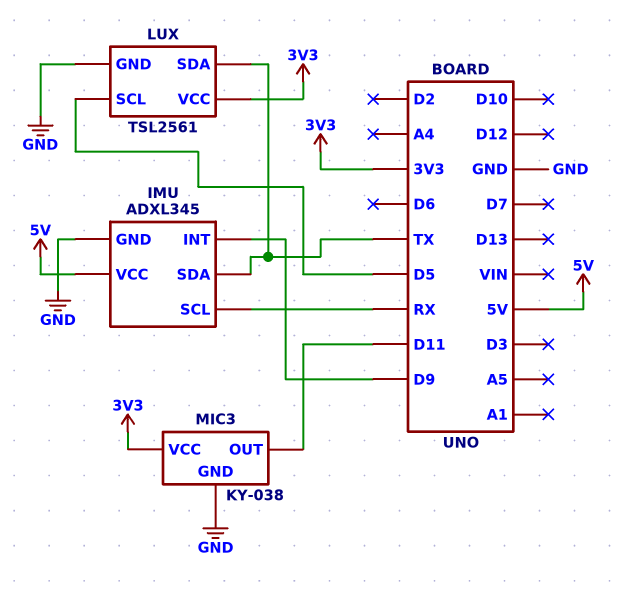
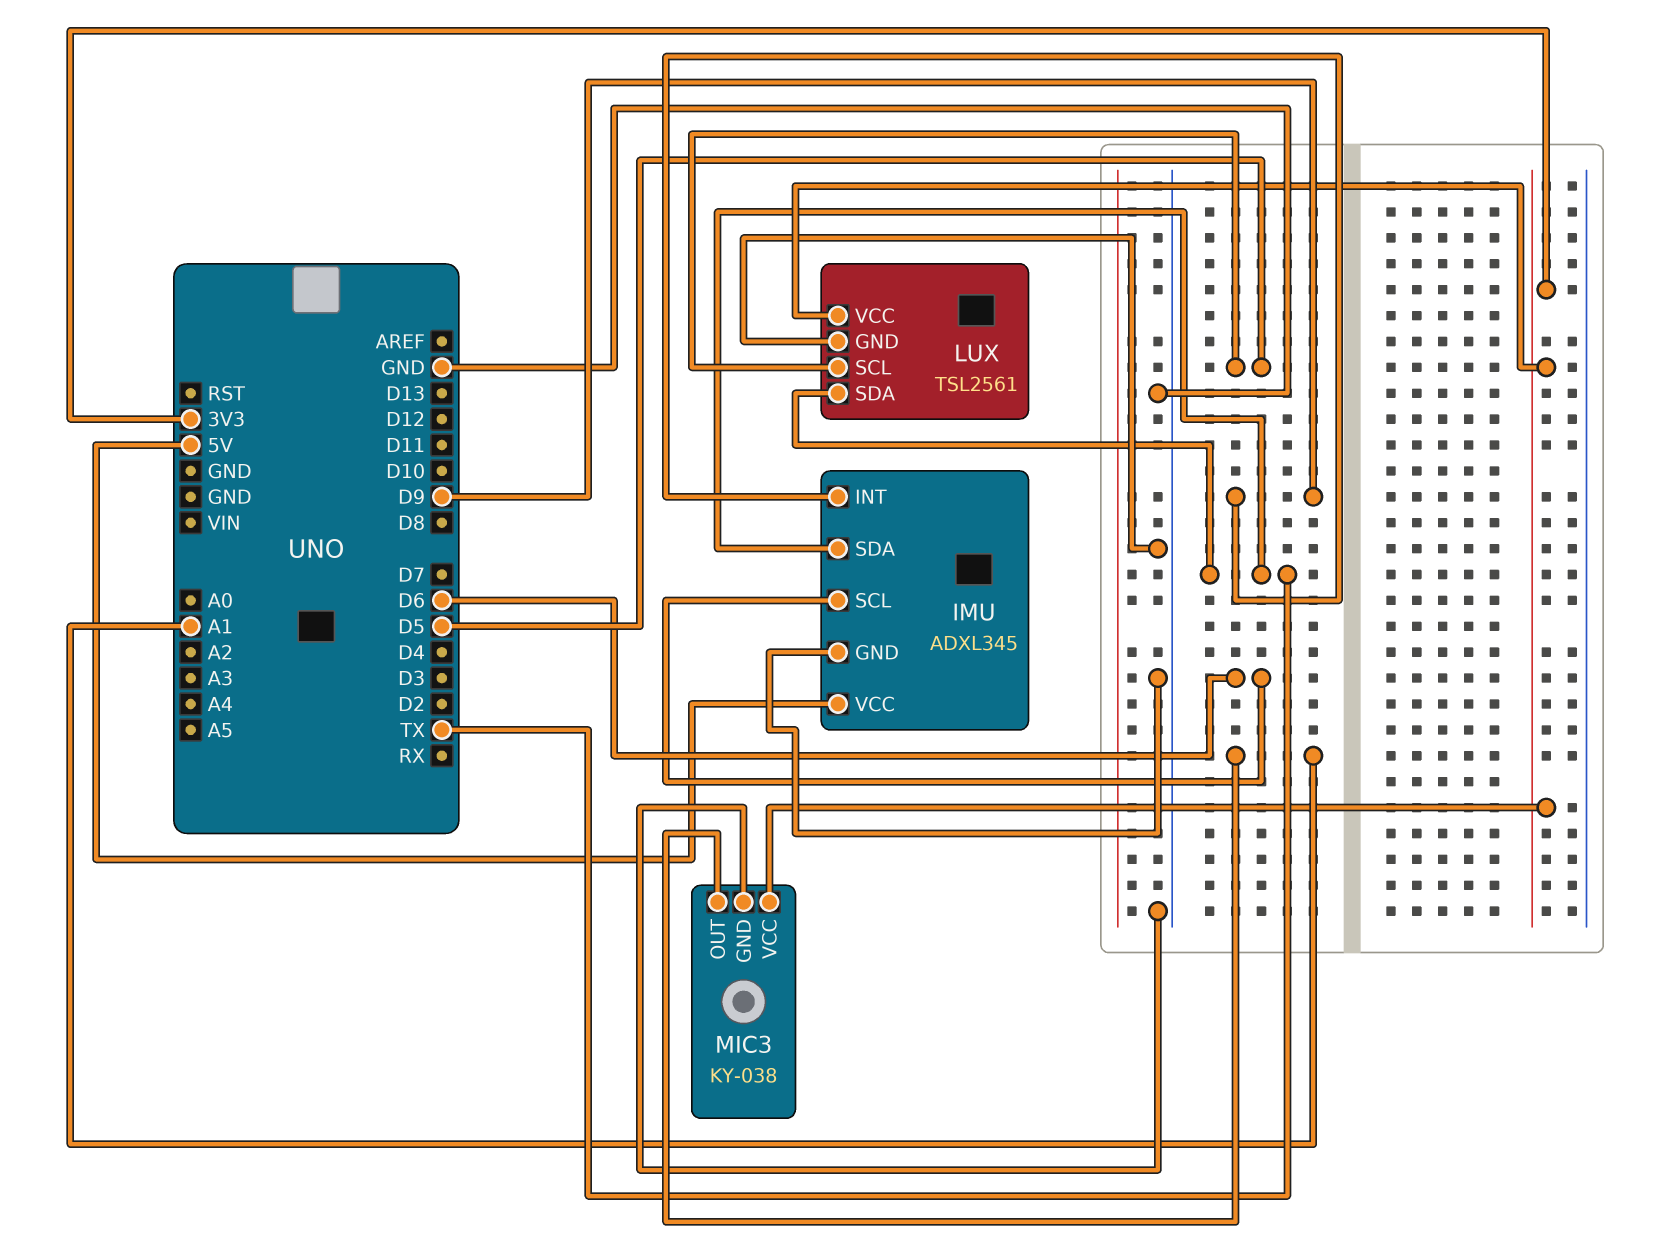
IMU pin SCL: RX -> D6
MIC3 pin OUT: D11 -> A1

